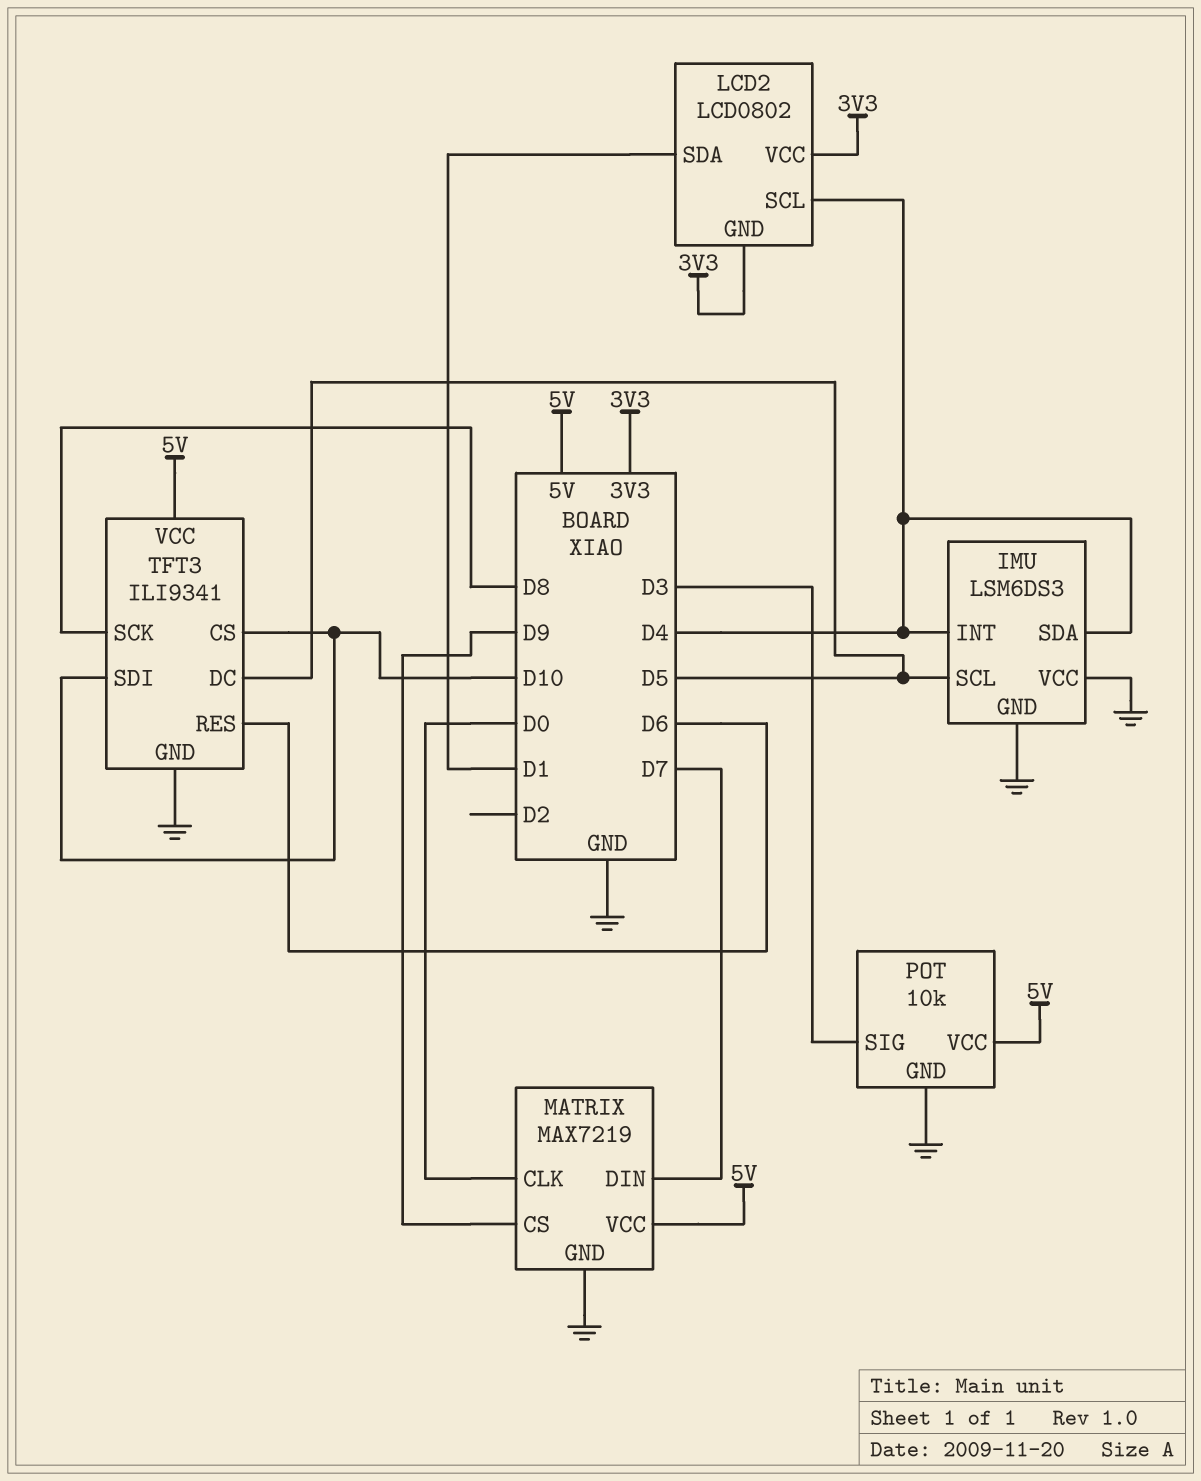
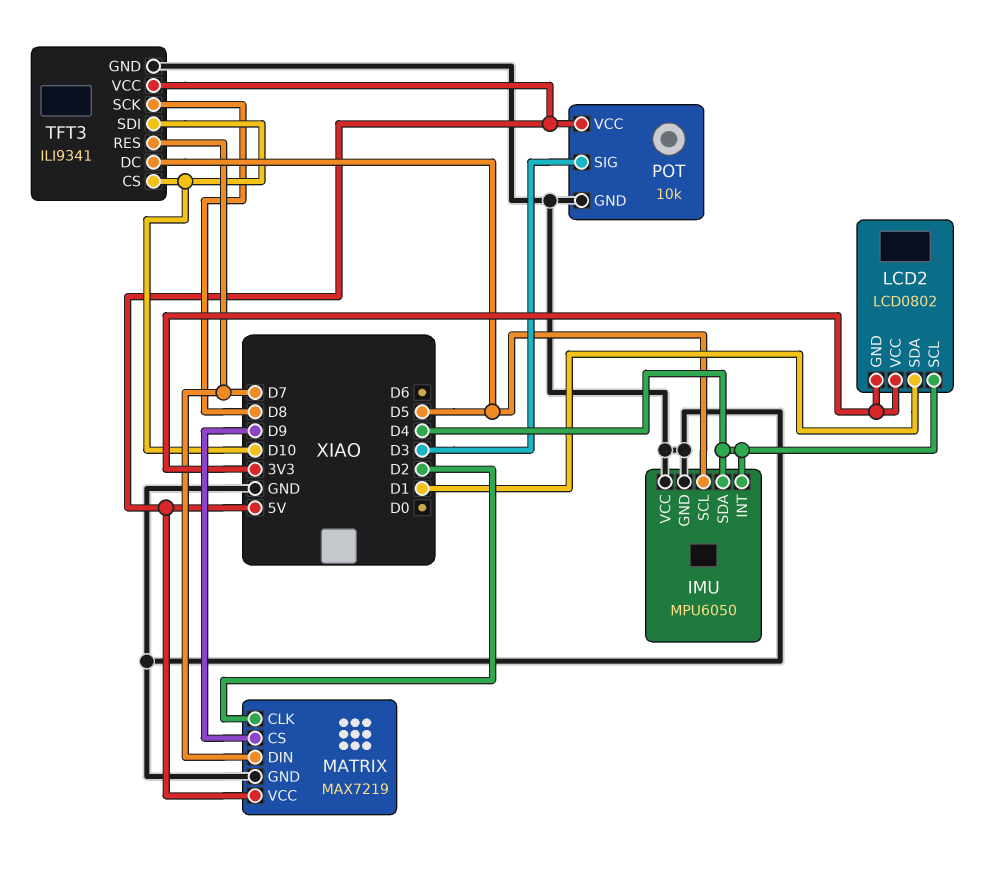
IMU: LSM6DS3 -> MPU6050
MATRIX pin CLK: D0 -> D2
TFT3 pin RES: D6 -> D7

